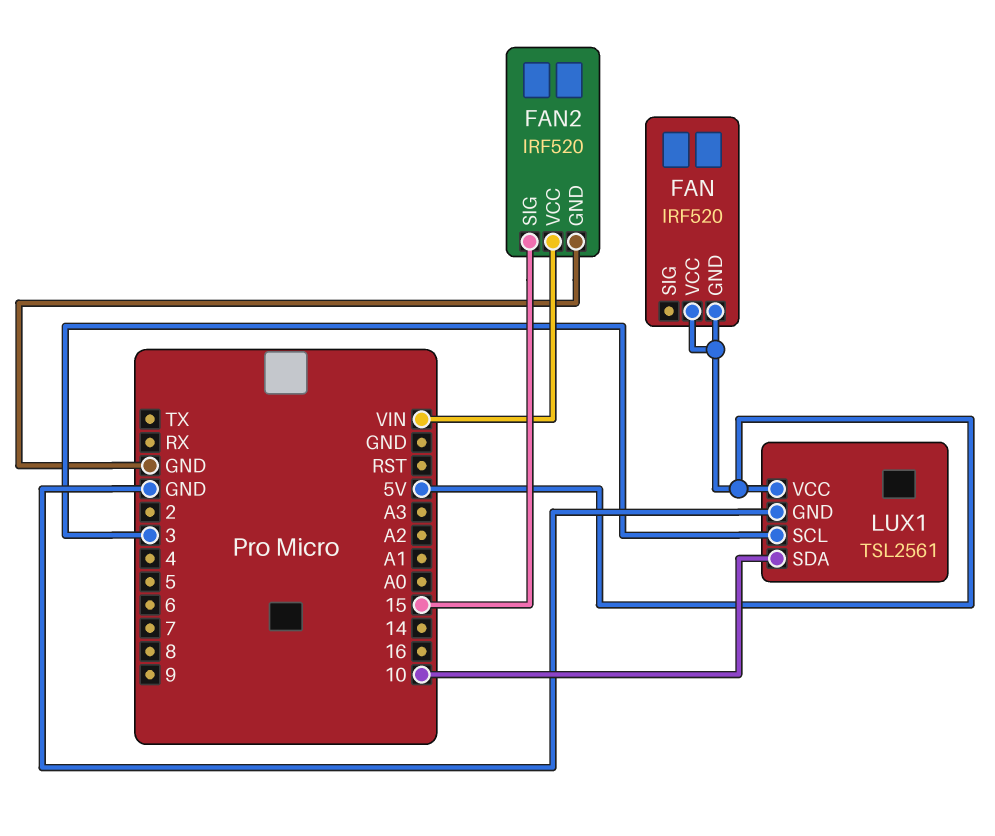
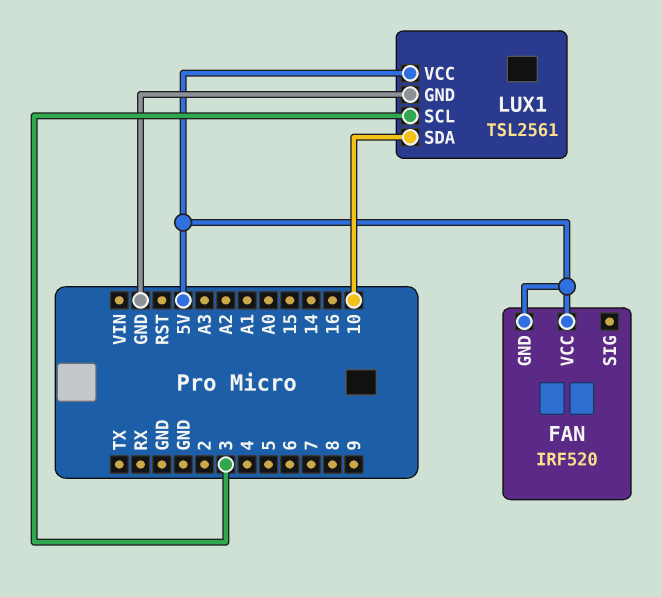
FAN2: IRF520 -> none
FAN2 pin GND: GND -> none
FAN2 pin SIG: 15 -> none
FAN2 pin VCC: VIN -> none

